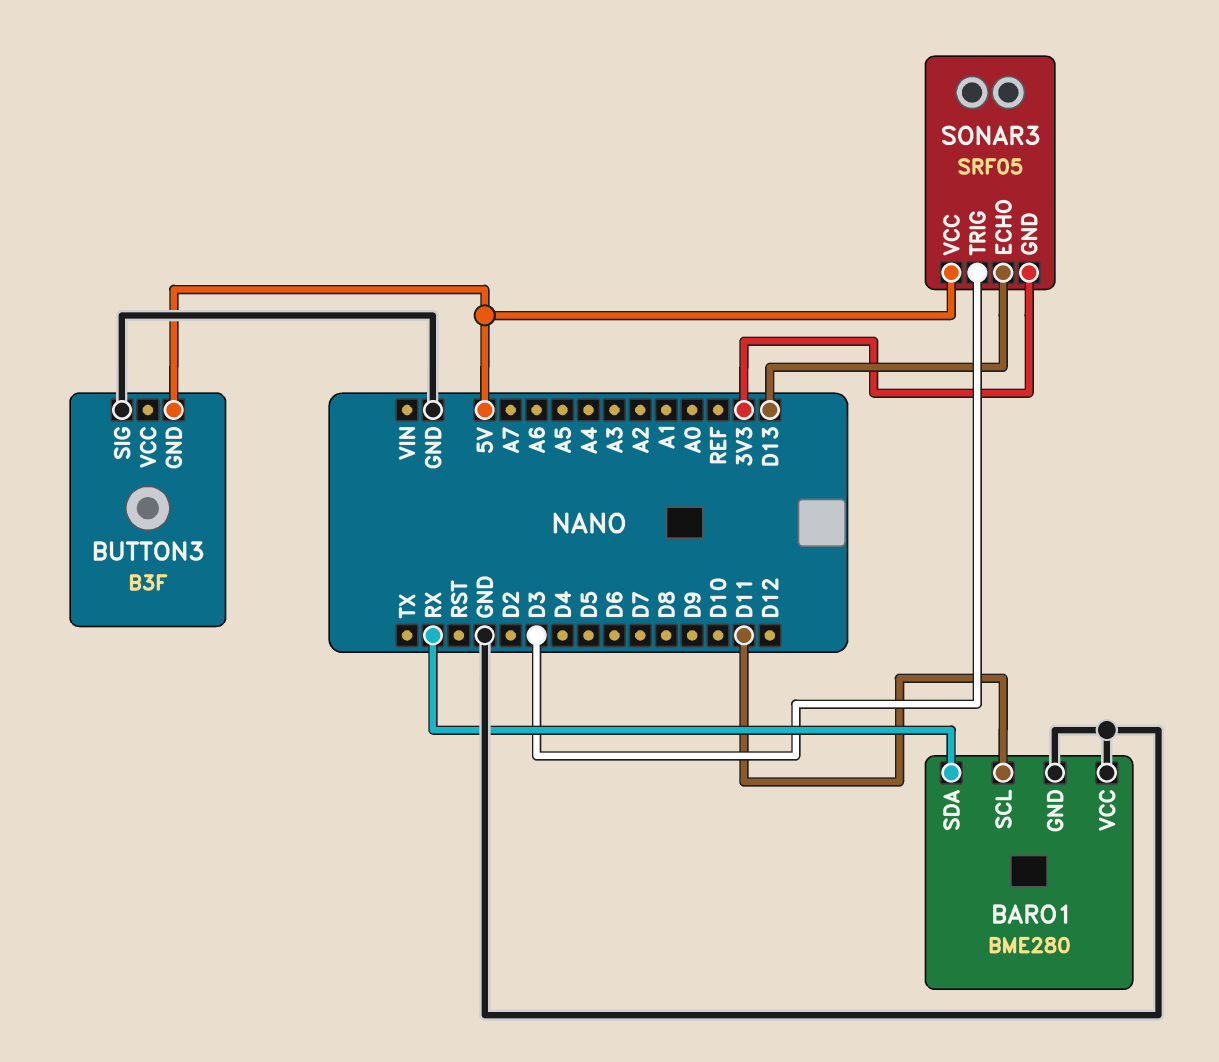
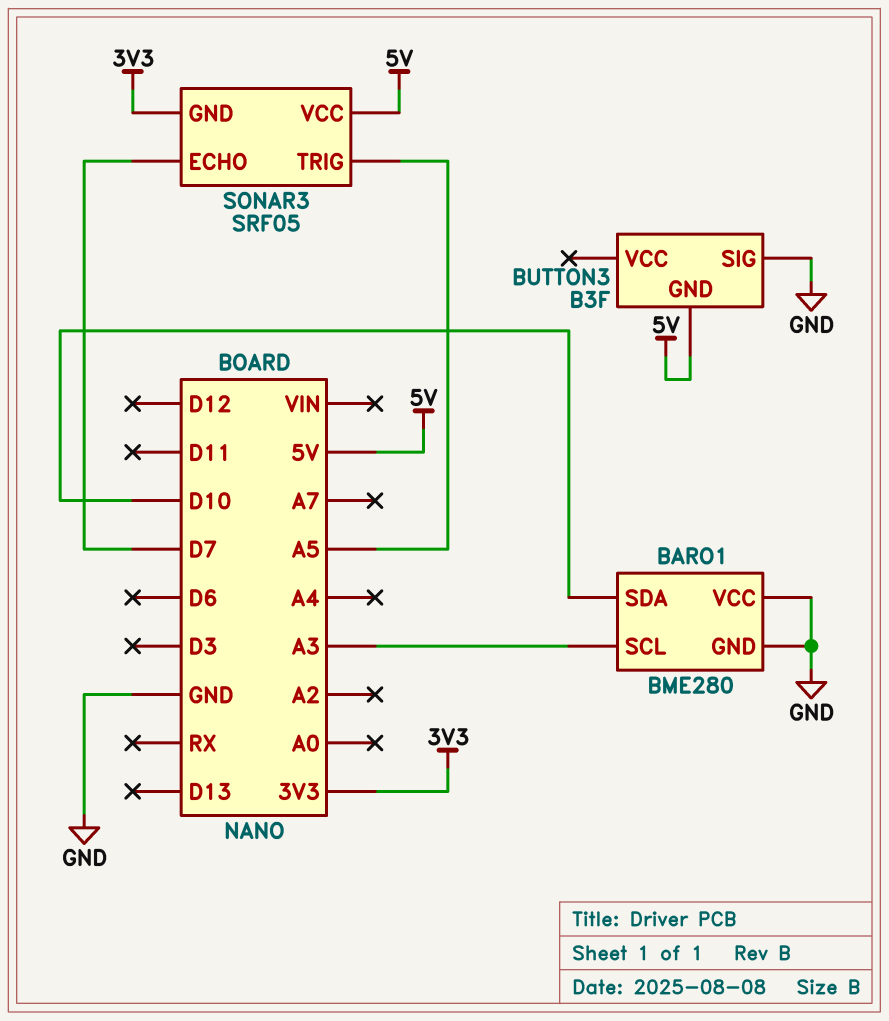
BARO1 pin SCL: D11 -> A3
BARO1 pin SDA: RX -> D10
SONAR3 pin ECHO: D13 -> D7
SONAR3 pin TRIG: D3 -> A5

